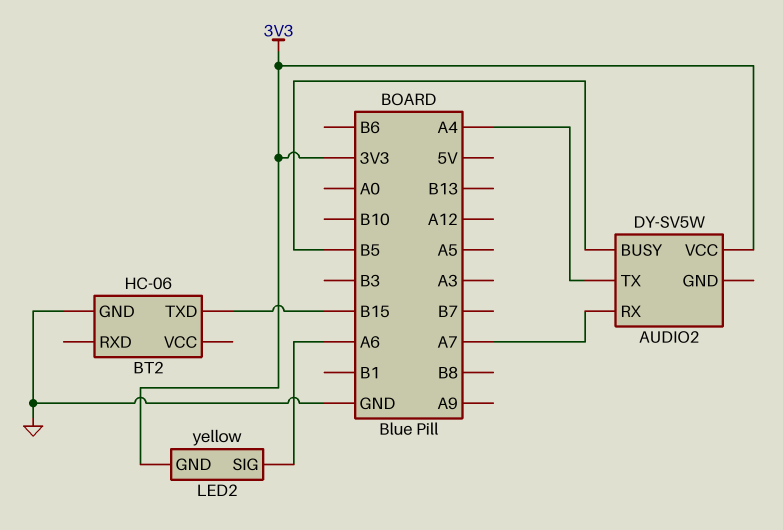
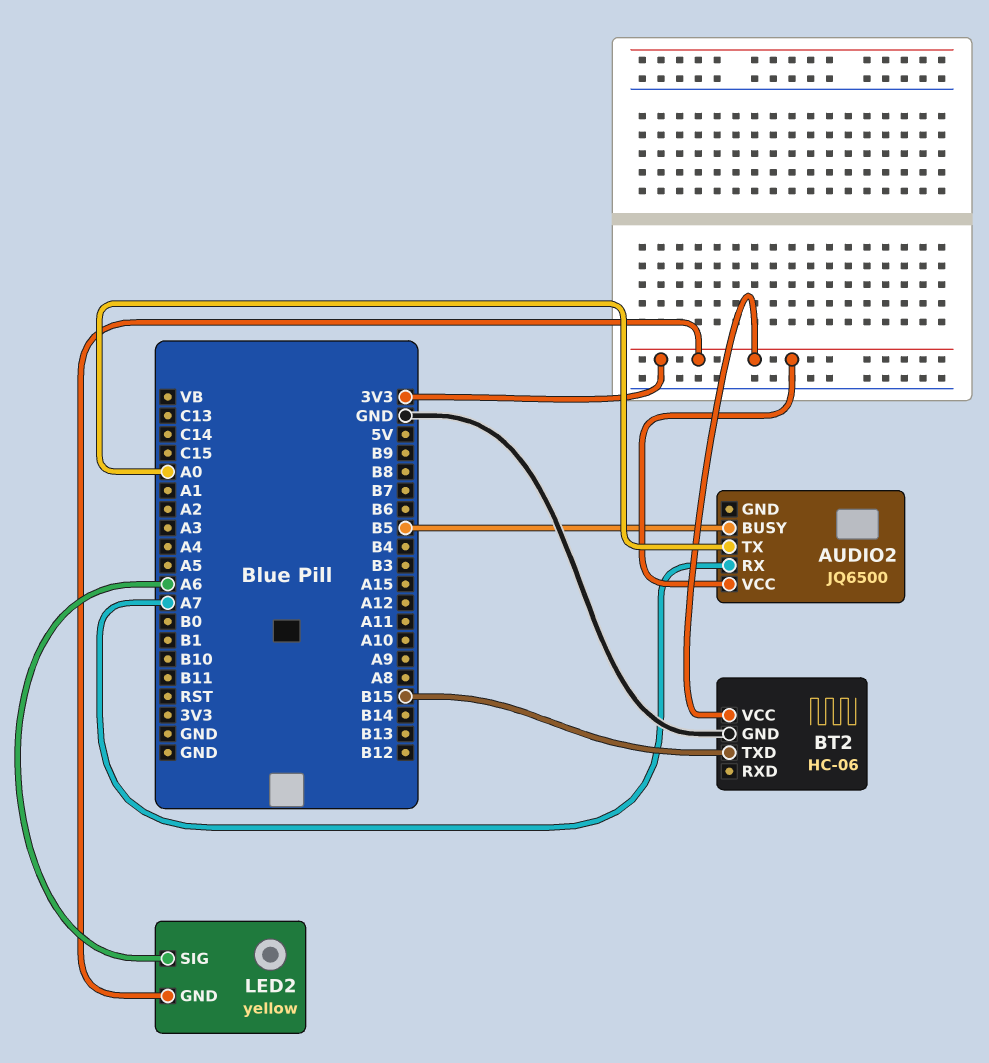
AUDIO2: DY-SV5W -> JQ6500
AUDIO2 pin TX: A4 -> A0
BT2 pin VCC: none -> 3V3

